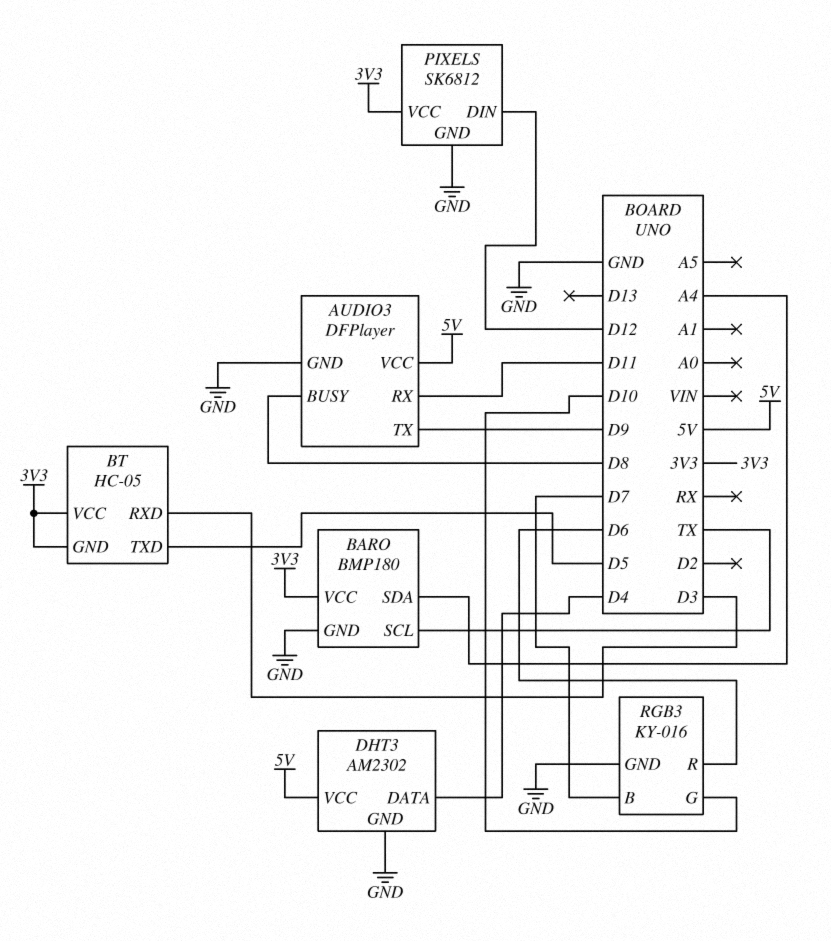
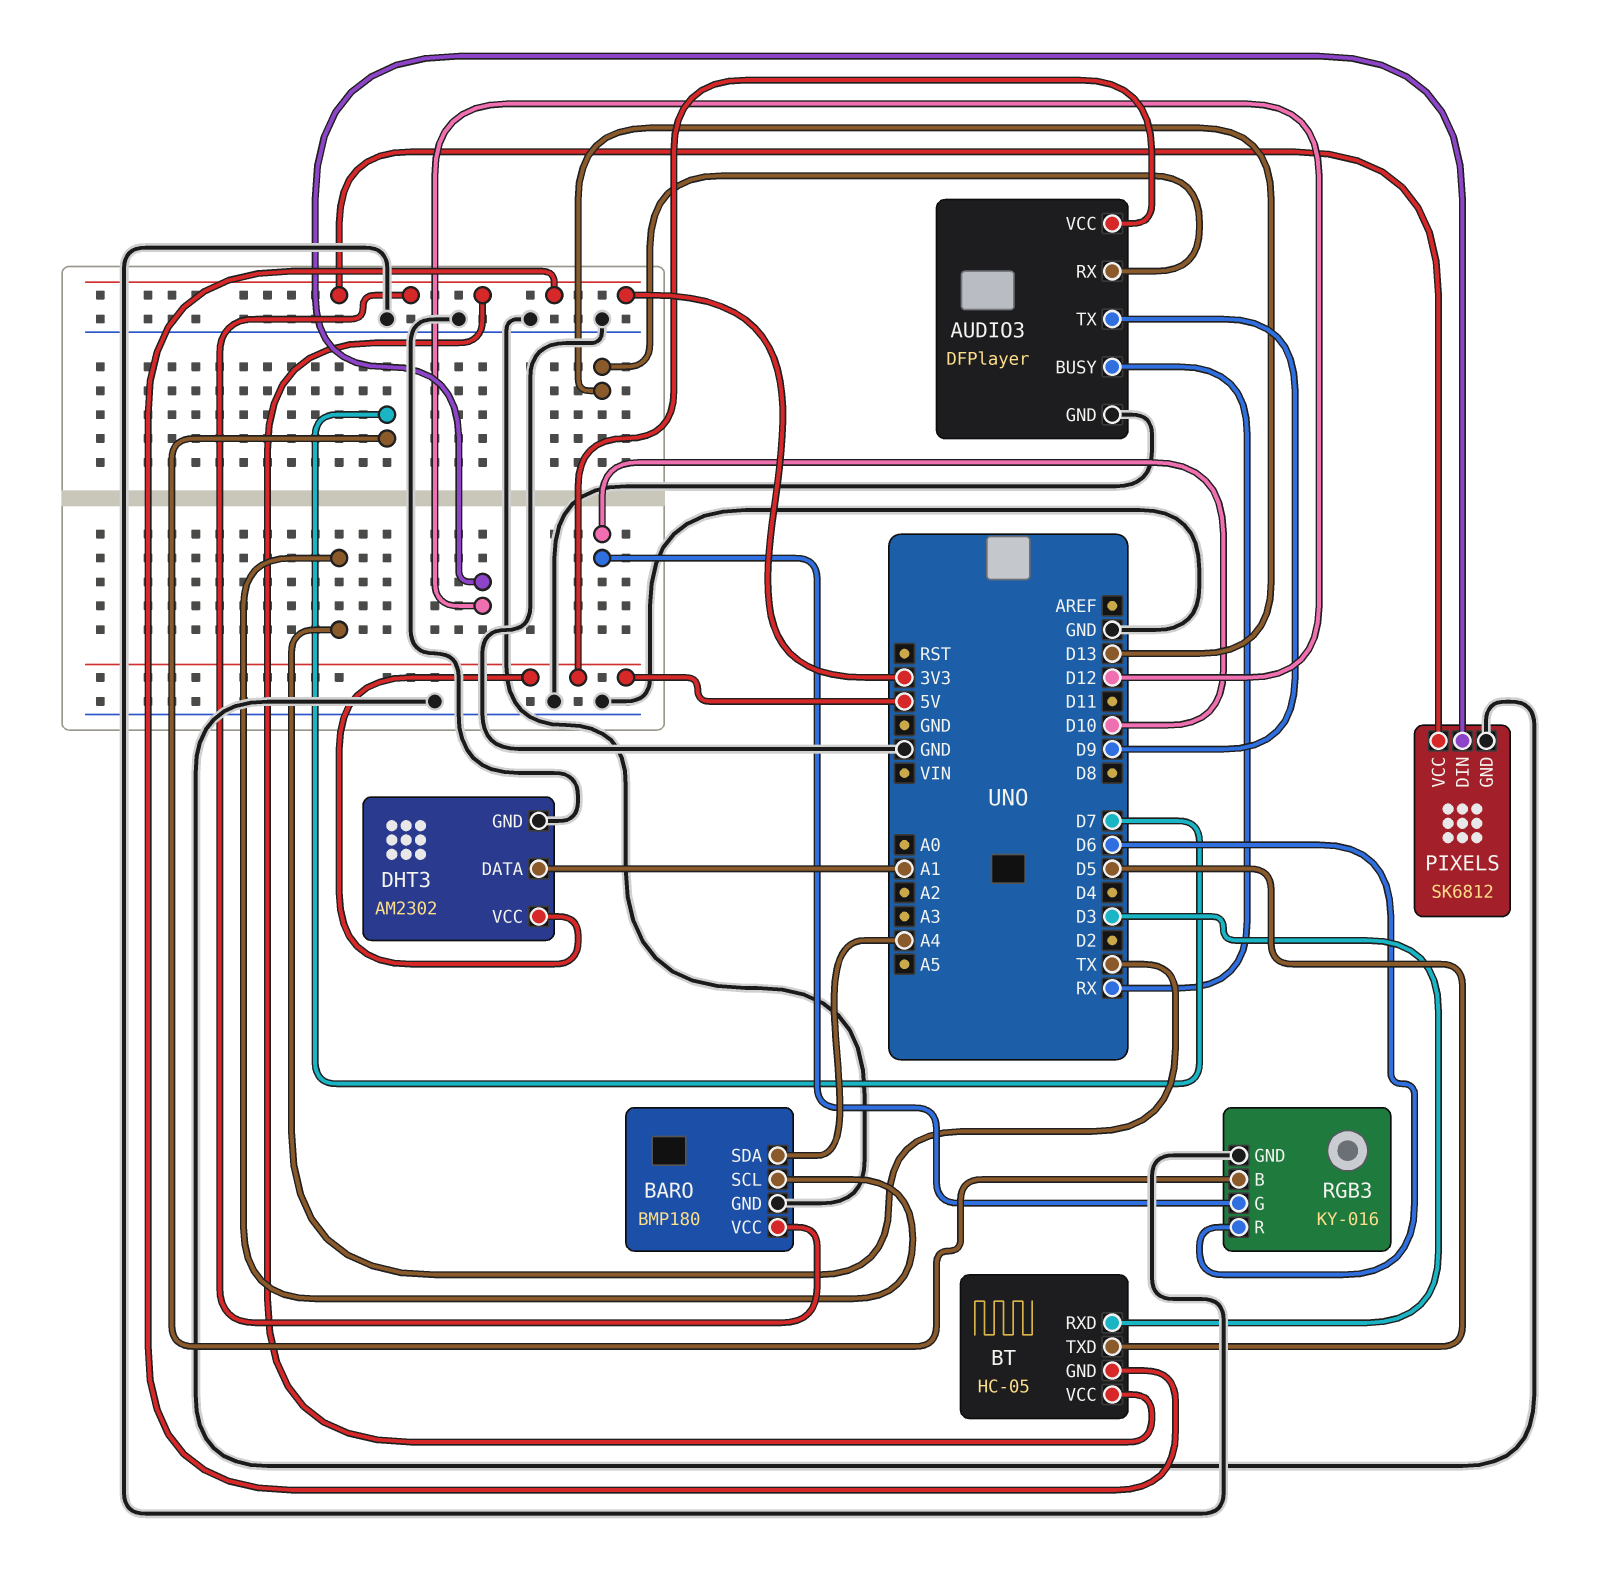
AUDIO3 pin BUSY: D8 -> RX
AUDIO3 pin RX: D11 -> D13
DHT3 pin DATA: D4 -> A1

